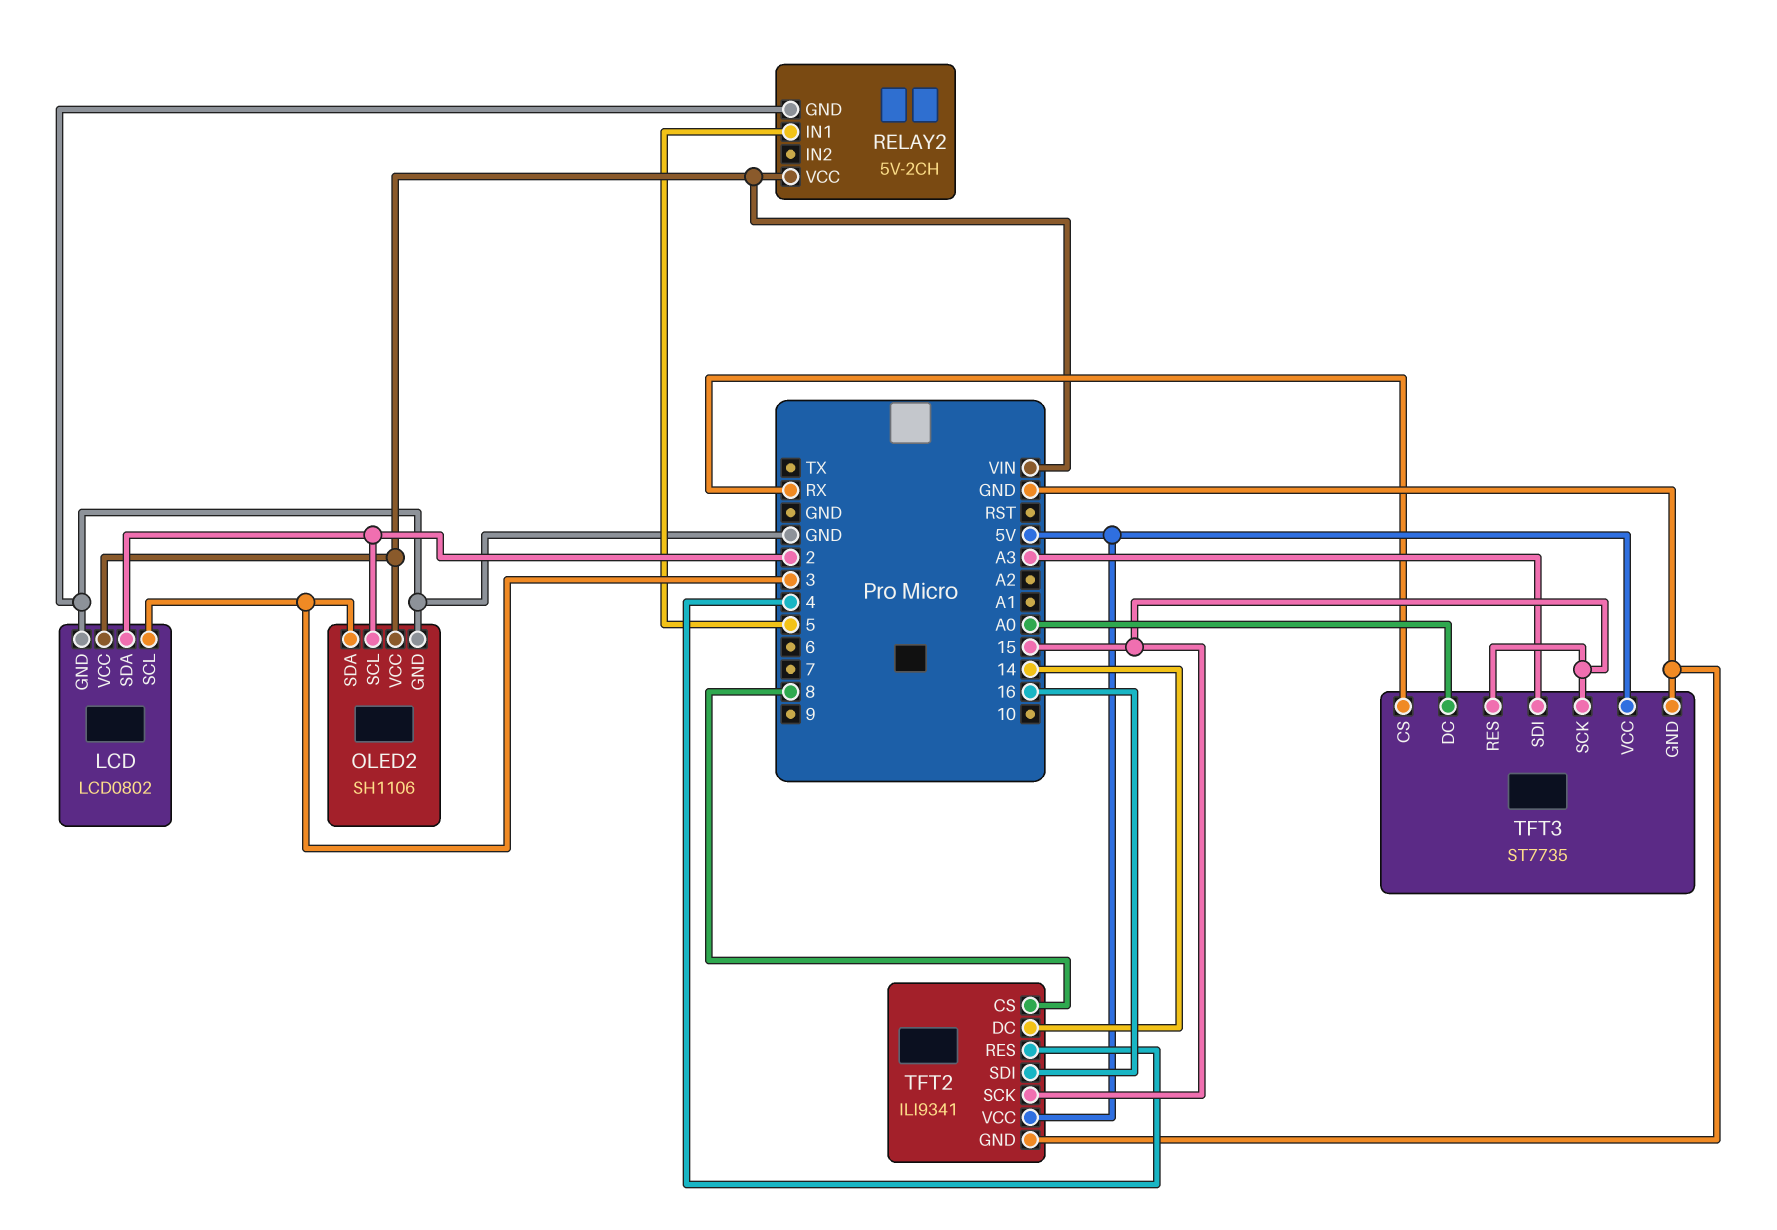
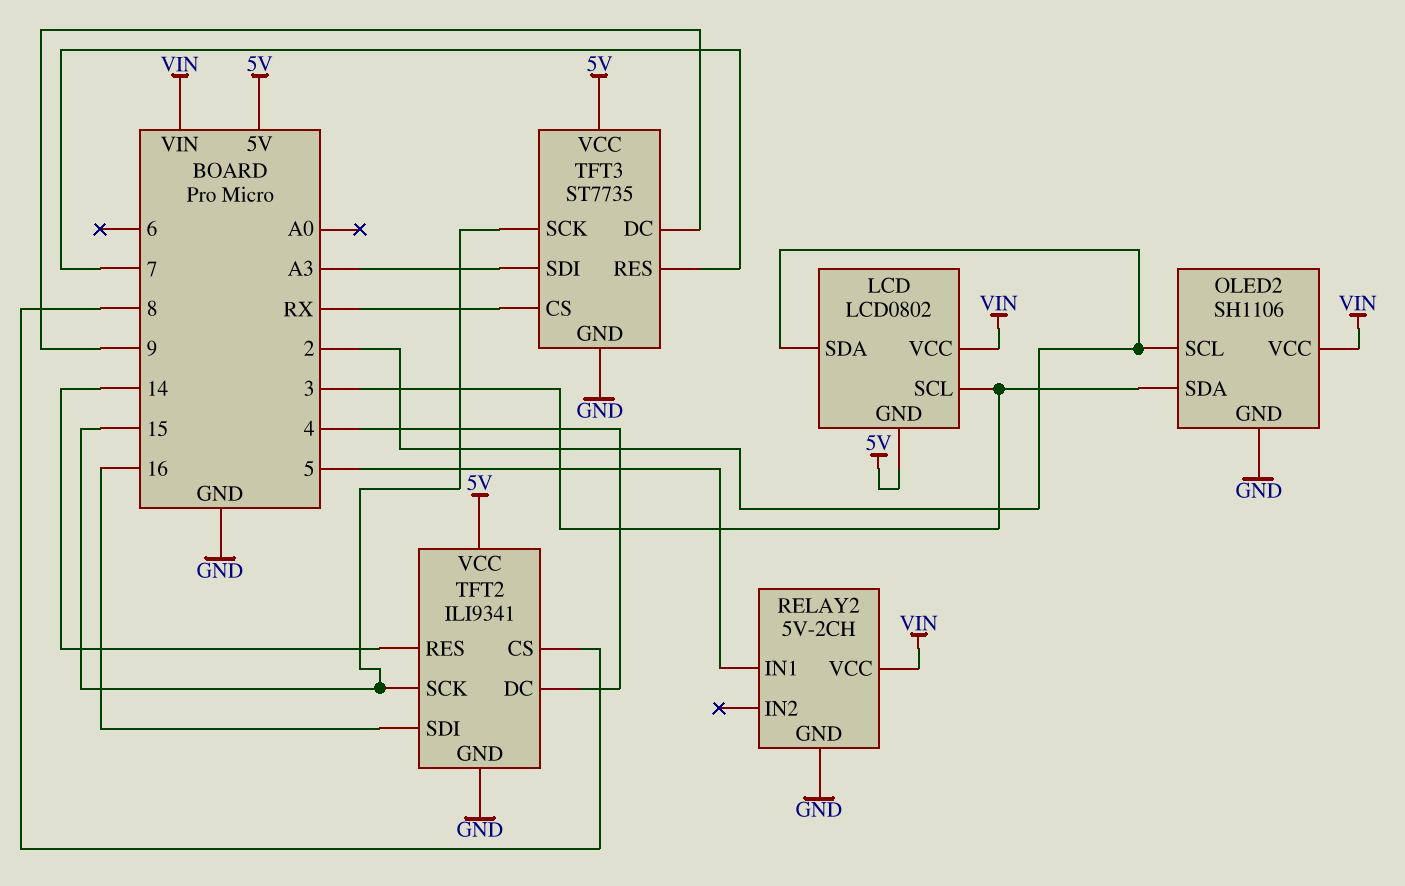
LCD pin GND: GND -> 5V
TFT2 pin DC: 14 -> 4
TFT2 pin RES: 4 -> 14
TFT3 pin DC: A0 -> 9
TFT3 pin RES: 15 -> 7

